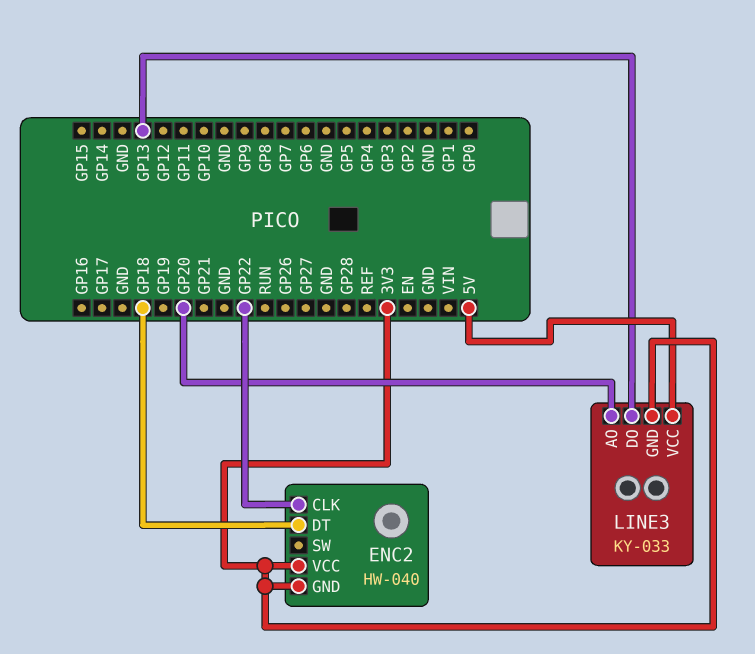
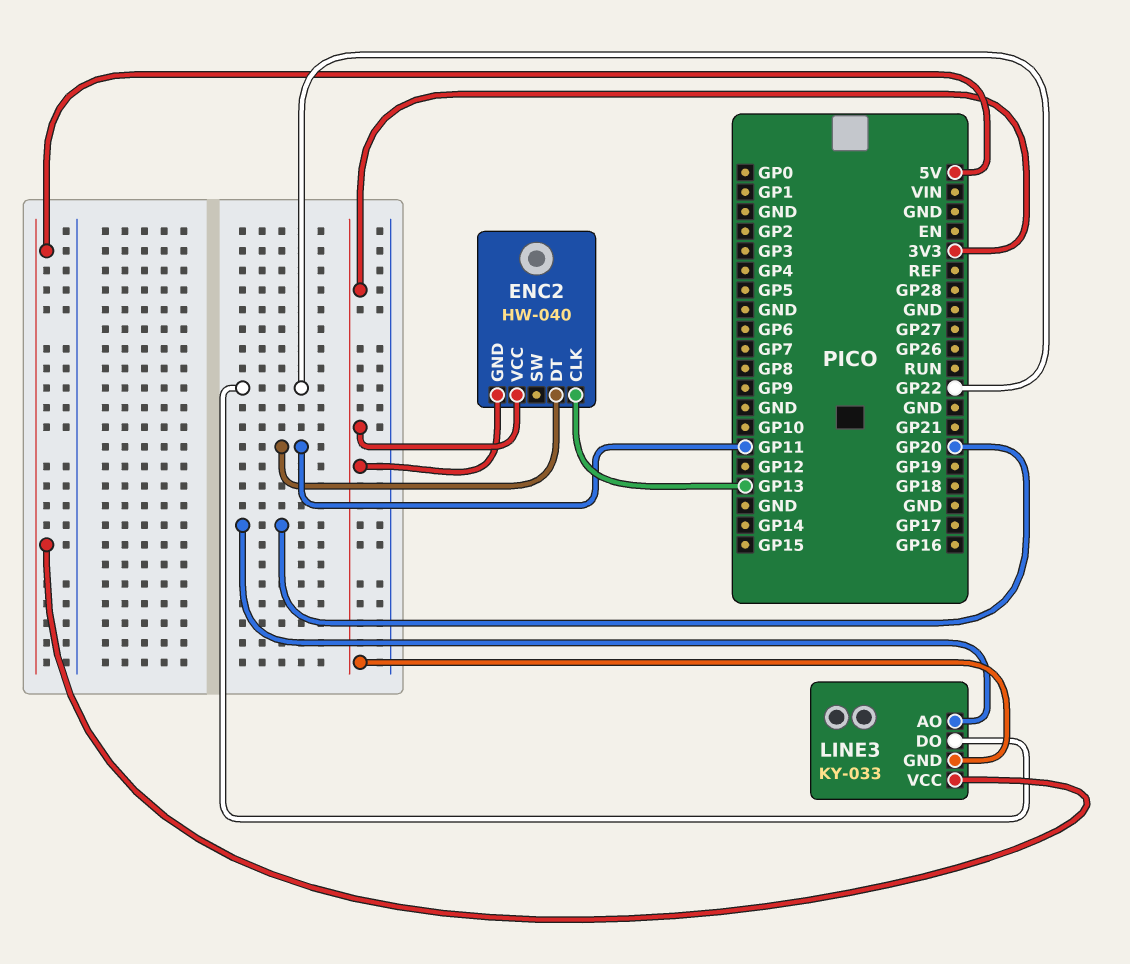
ENC2 pin CLK: GP22 -> GP13
ENC2 pin DT: GP18 -> GP11
LINE3 pin DO: GP13 -> GP22

